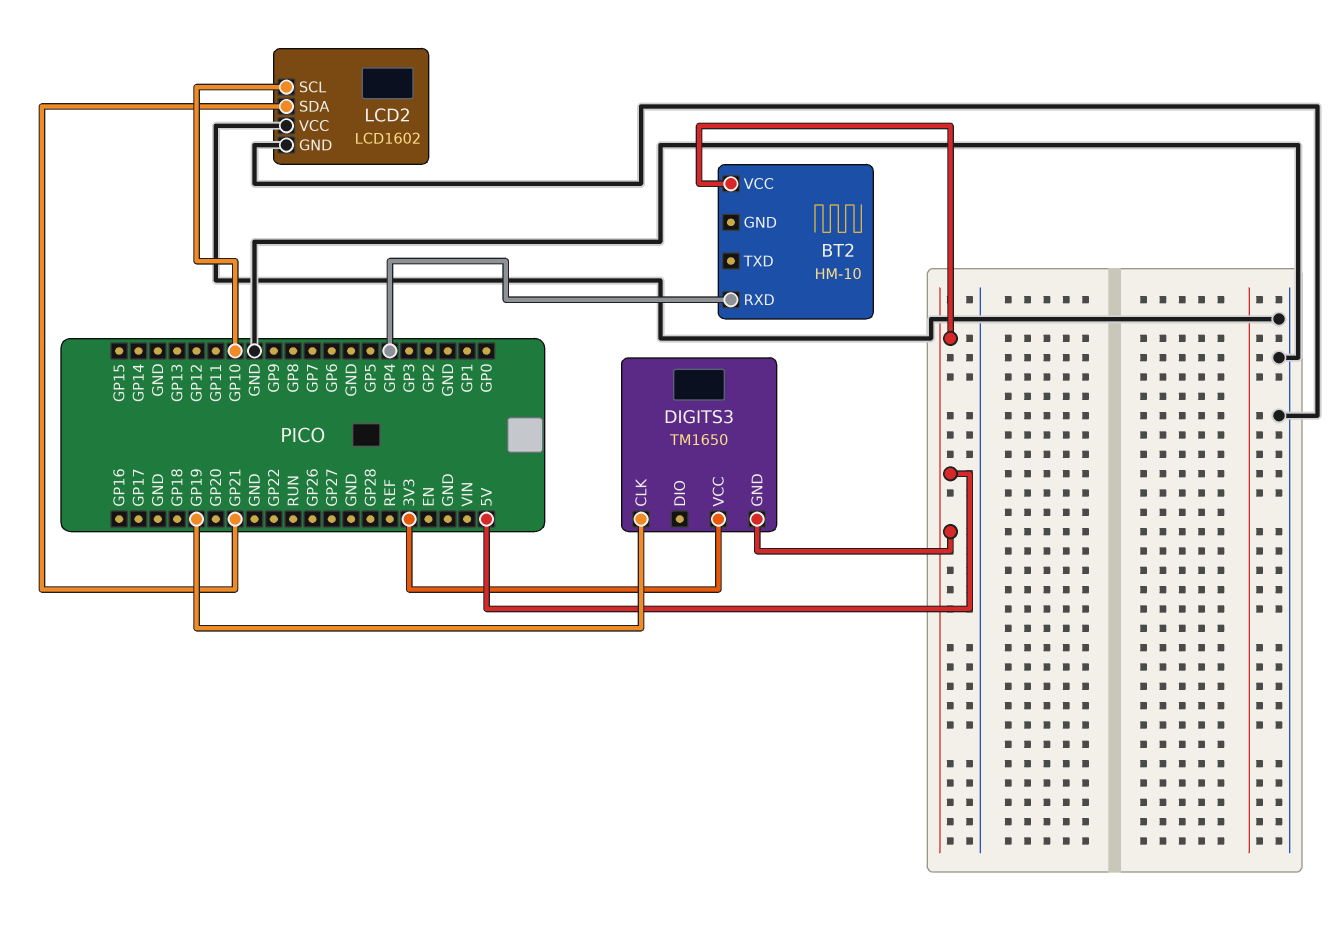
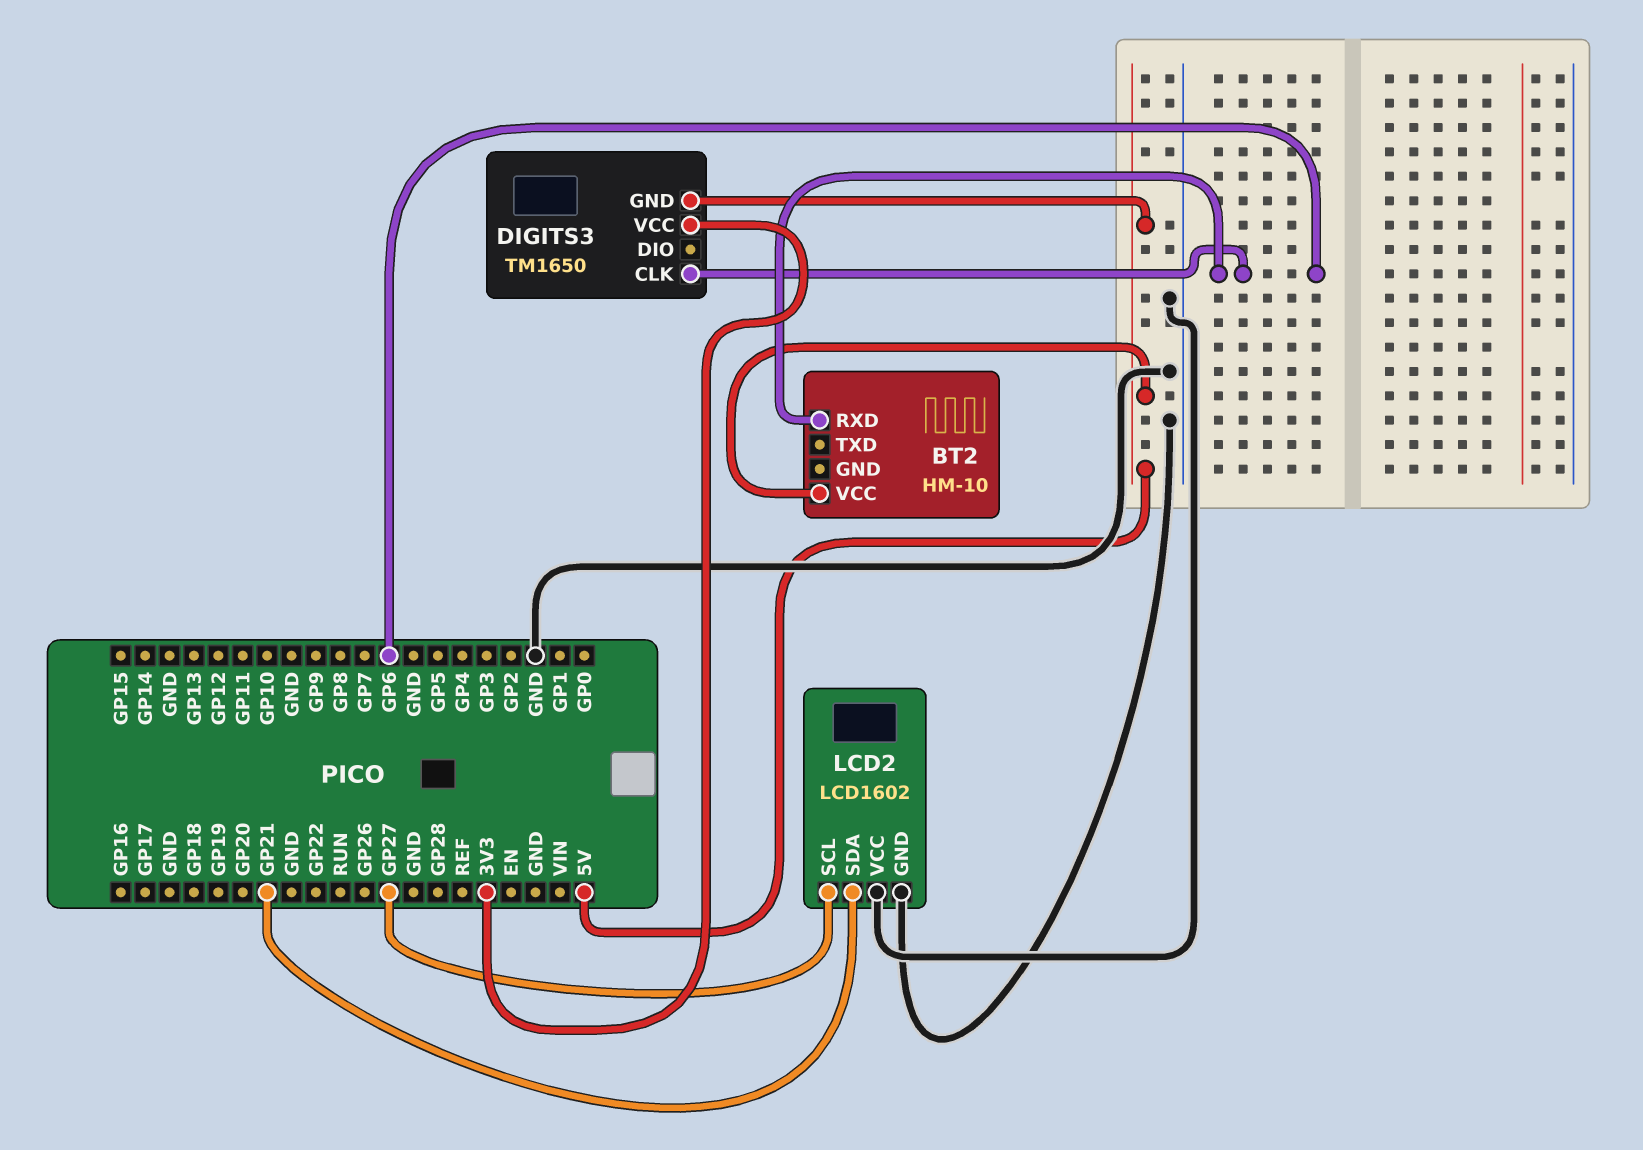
BT2 pin RXD: GP4 -> GP6
DIGITS3 pin CLK: GP19 -> GP6
LCD2 pin SCL: GP10 -> GP27

